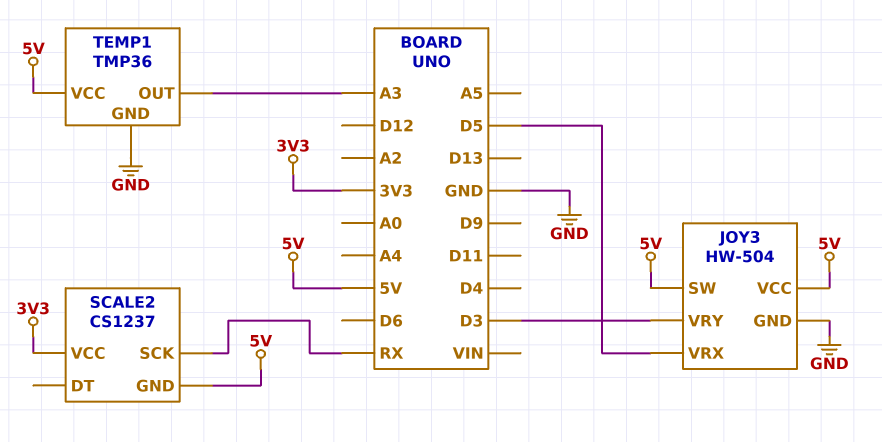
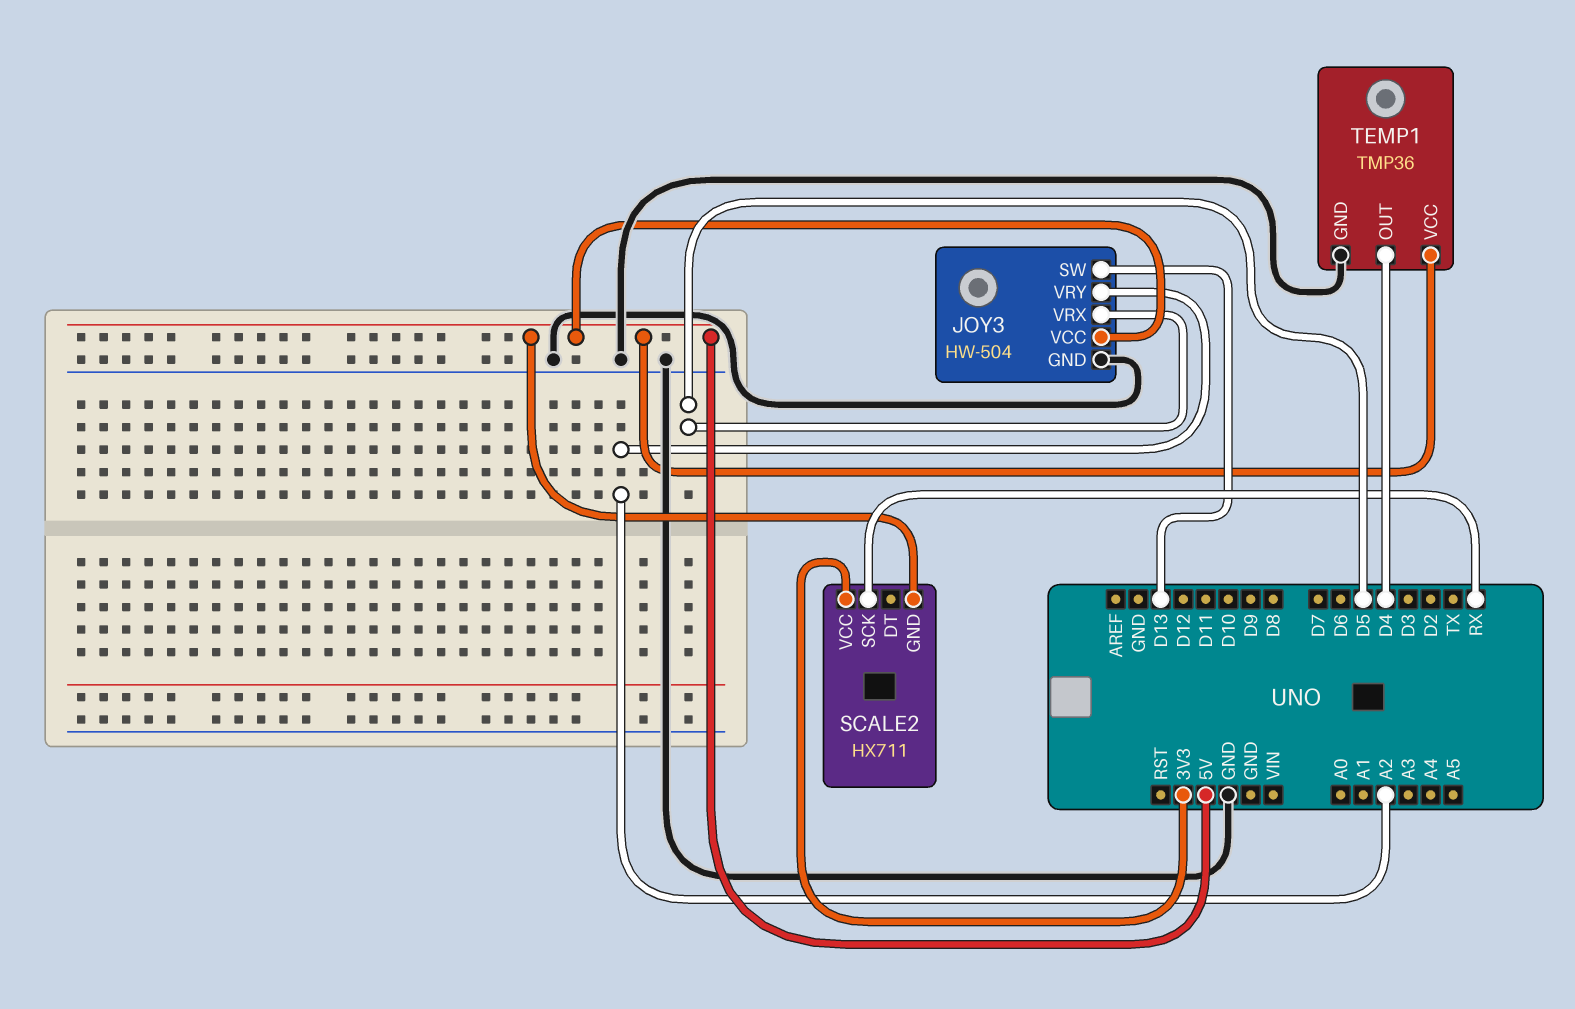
JOY3 pin SW: 5V -> D13
JOY3 pin VRY: D3 -> A2
SCALE2: CS1237 -> HX711
TEMP1 pin OUT: A3 -> D4

